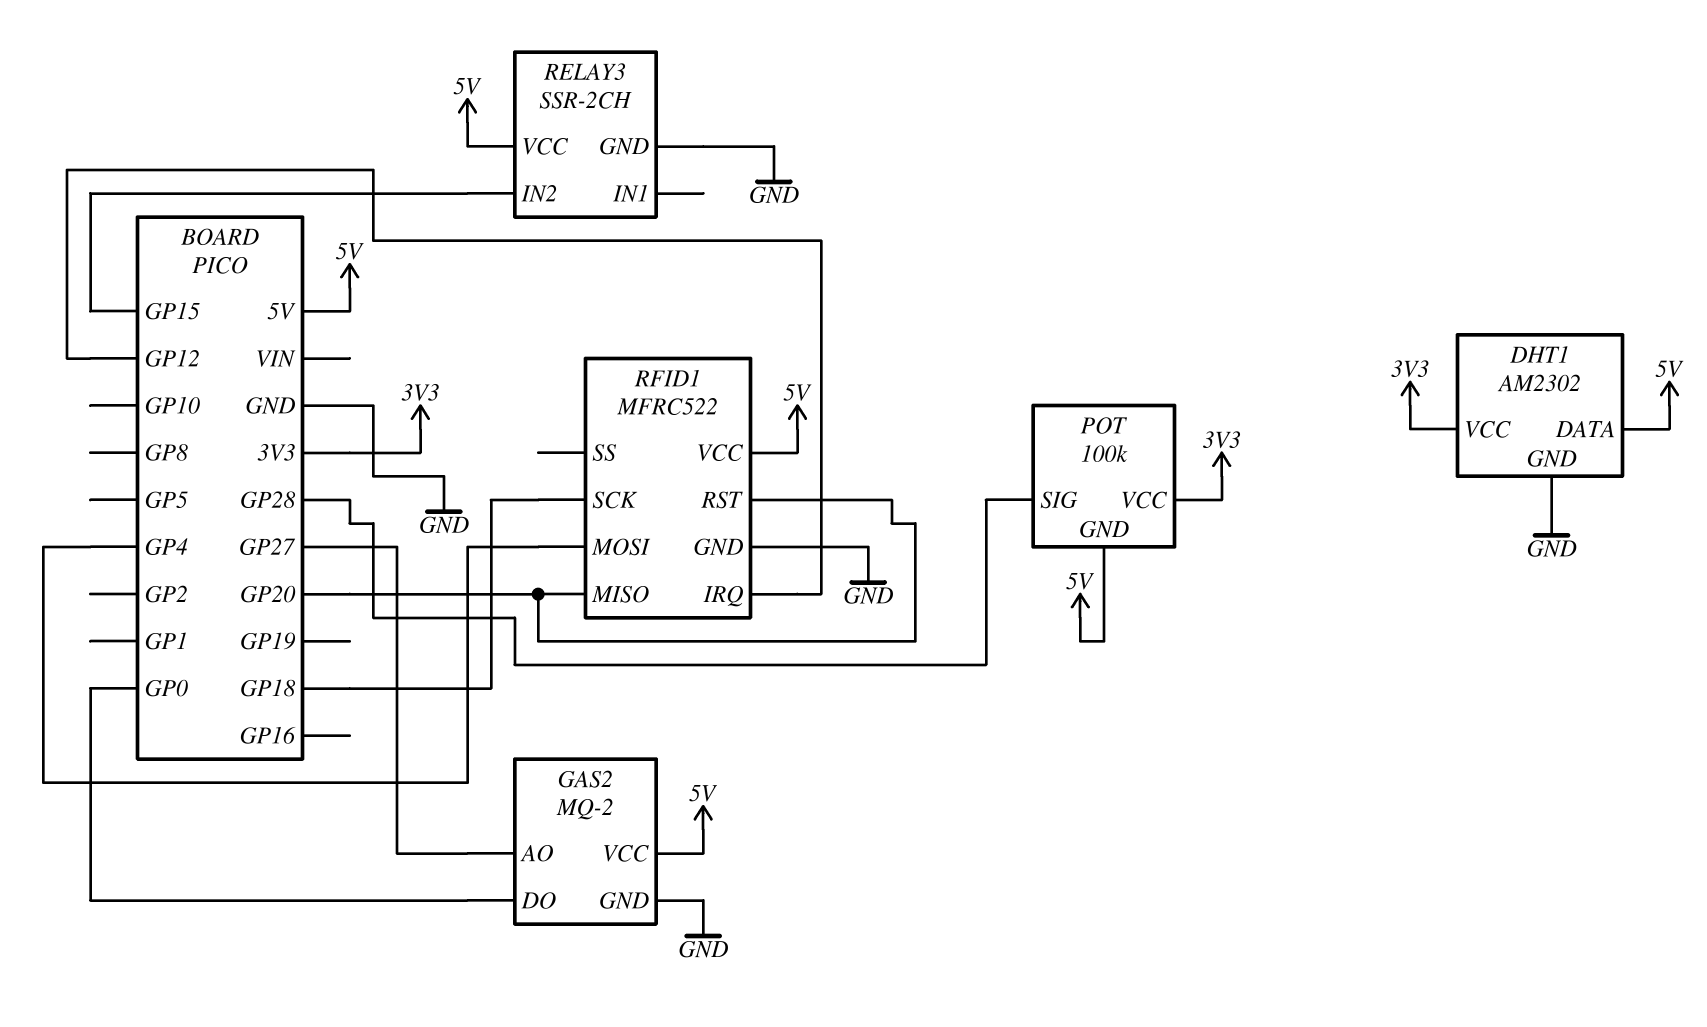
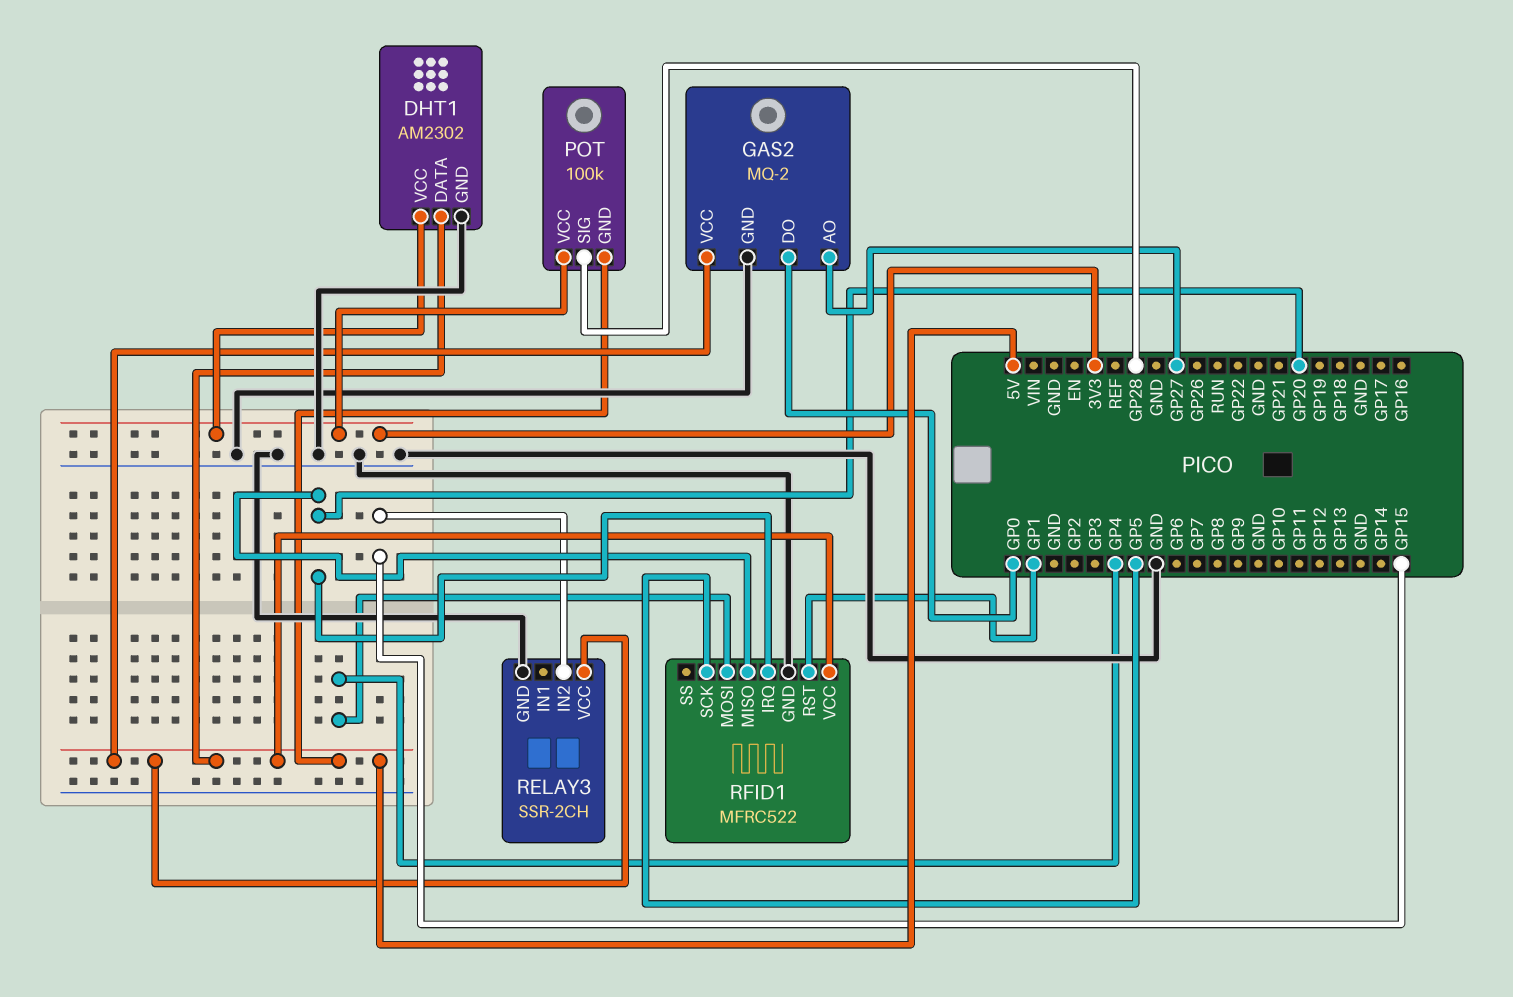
RFID1 pin IRQ: GP12 -> GP20
RFID1 pin RST: GP20 -> GP1
RFID1 pin SCK: GP18 -> GP5

